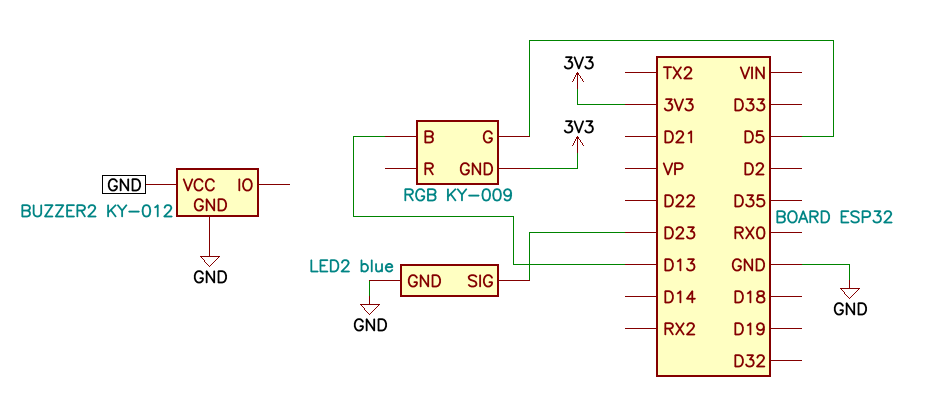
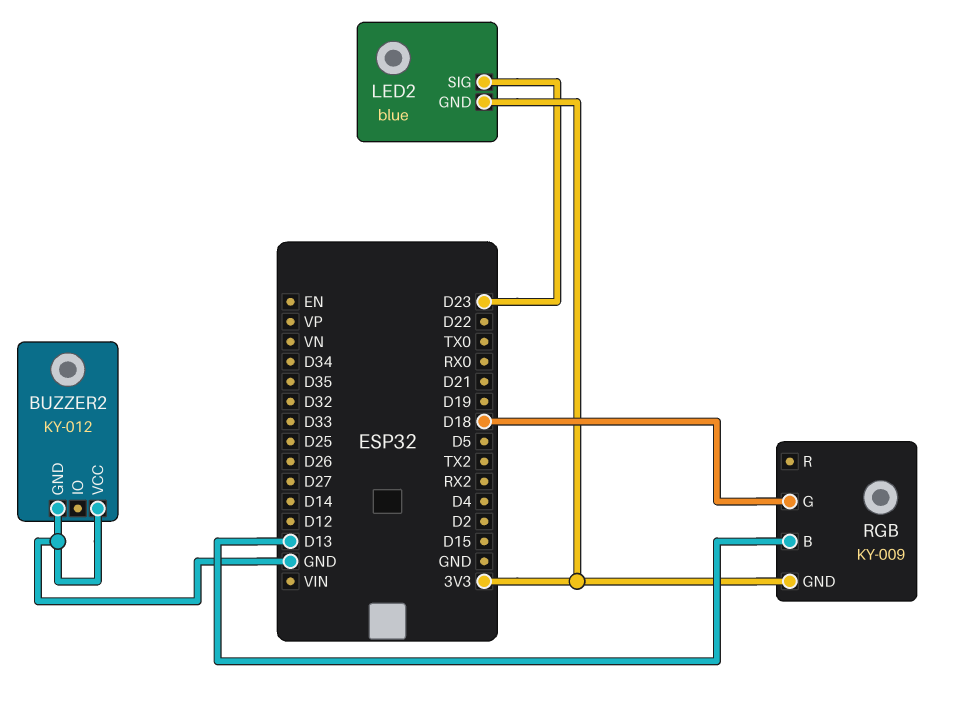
LED2 pin GND: GND -> 3V3
RGB pin G: D5 -> D18

